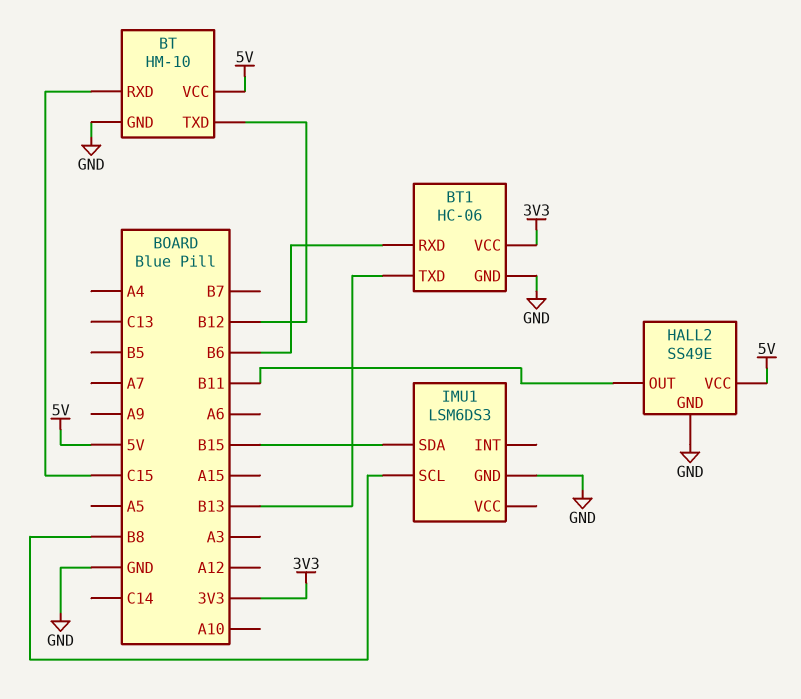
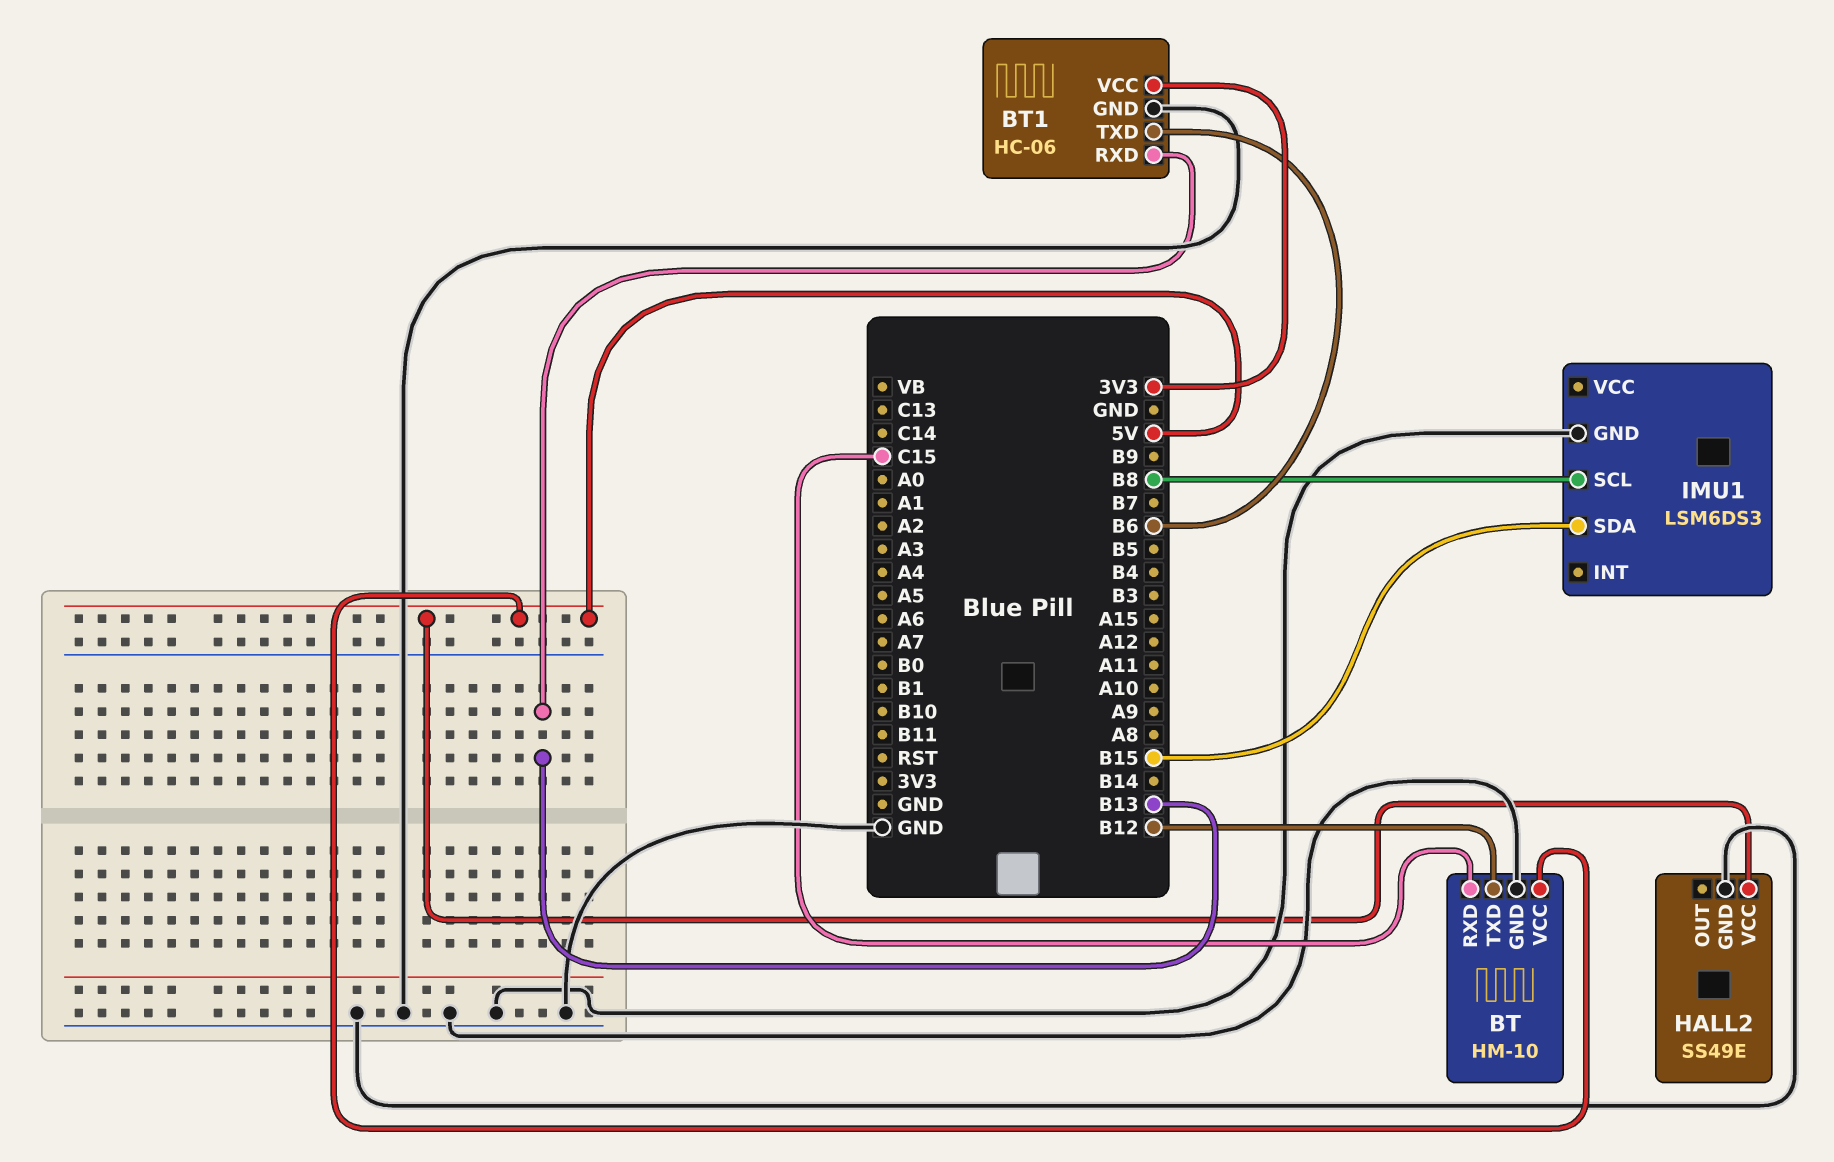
BT1 pin RXD: B6 -> B13
BT1 pin TXD: B13 -> B6
HALL2 pin OUT: B11 -> none

